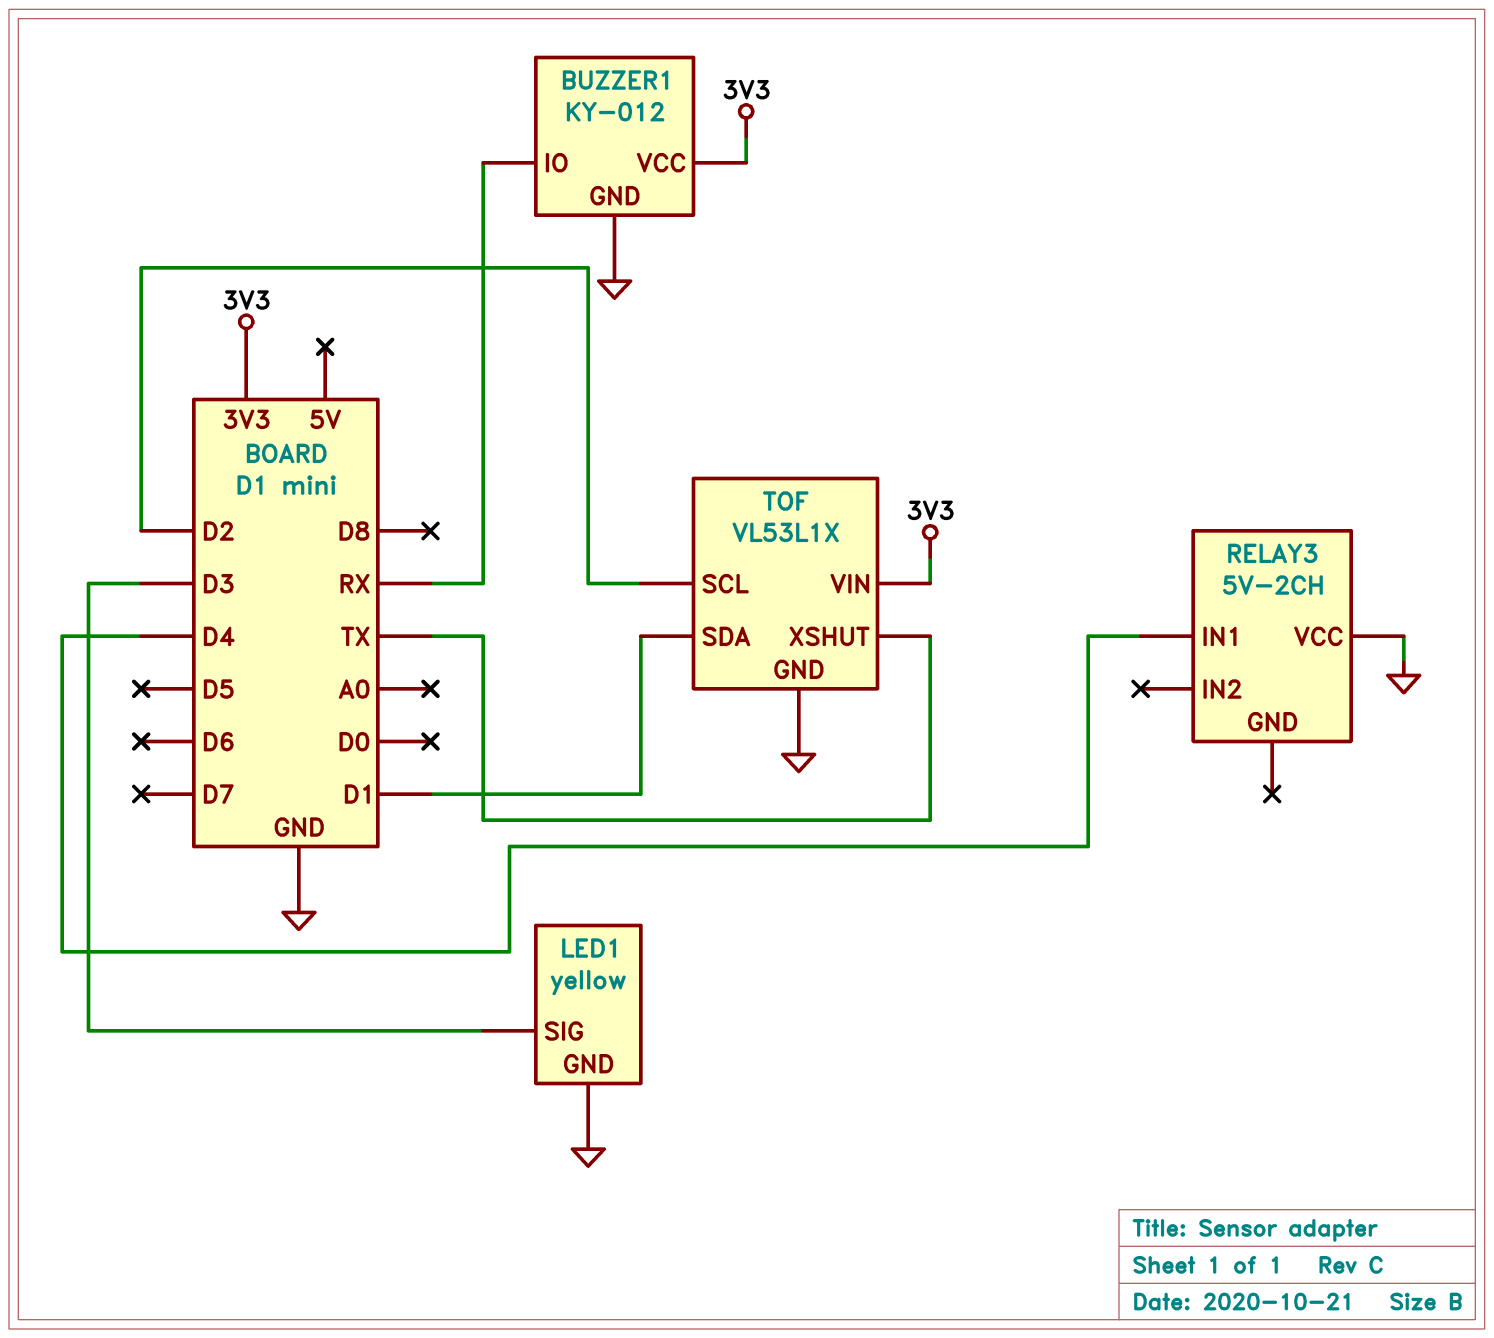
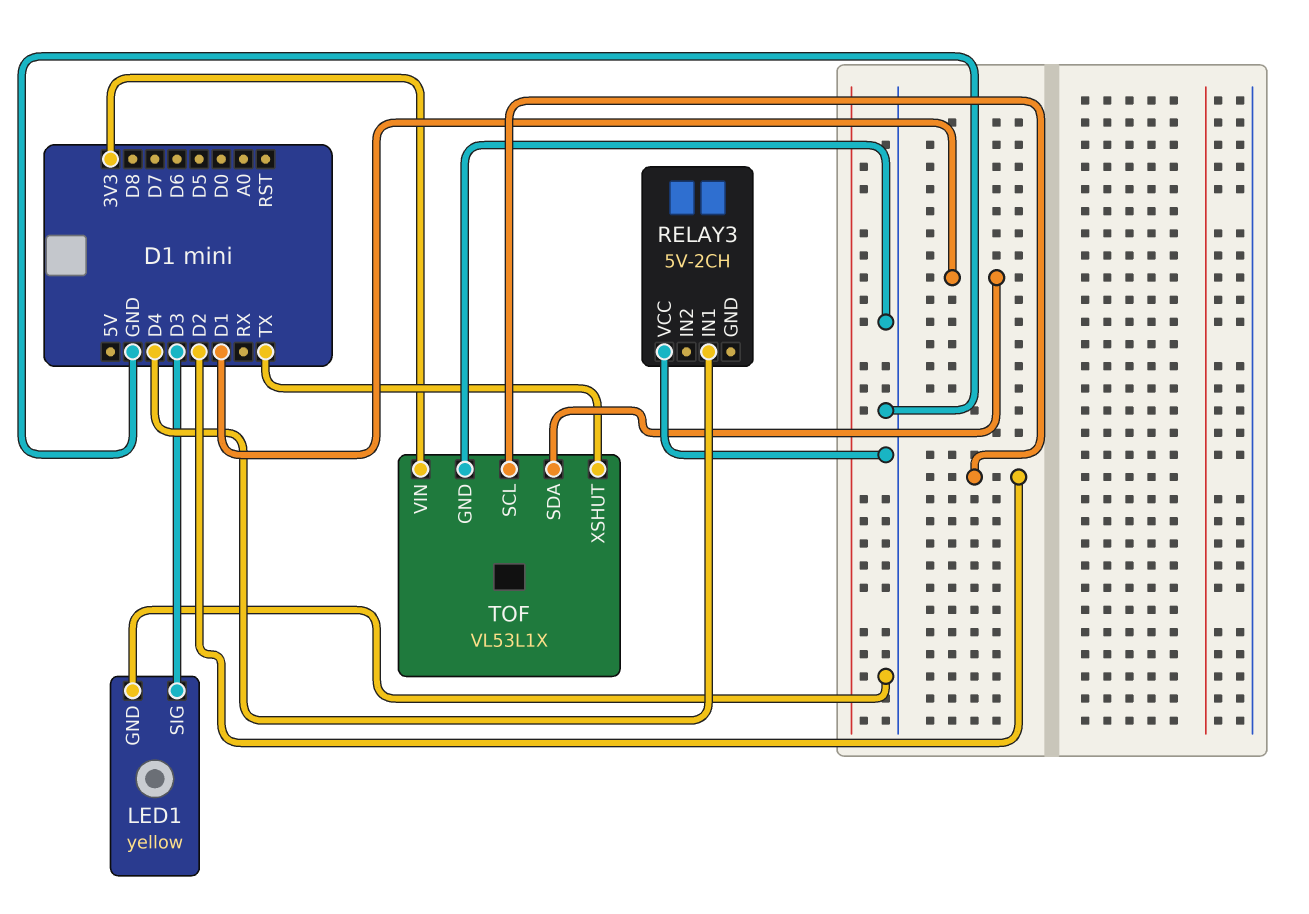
BUZZER1: KY-012 -> none
BUZZER1 pin GND: GND -> none
BUZZER1 pin IO: RX -> none
BUZZER1 pin VCC: 3V3 -> none

